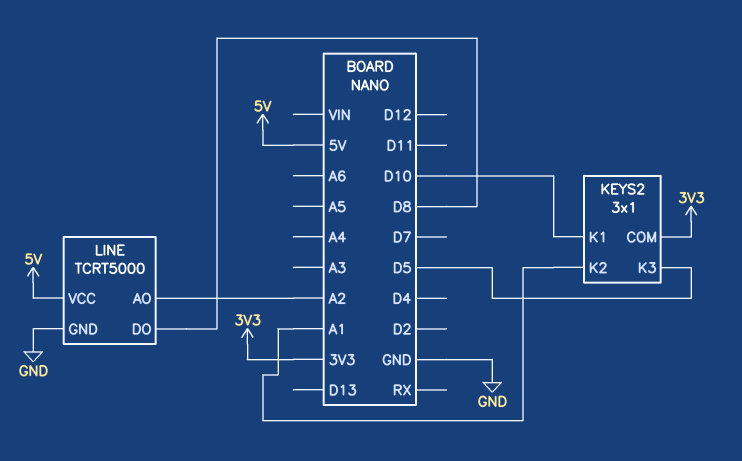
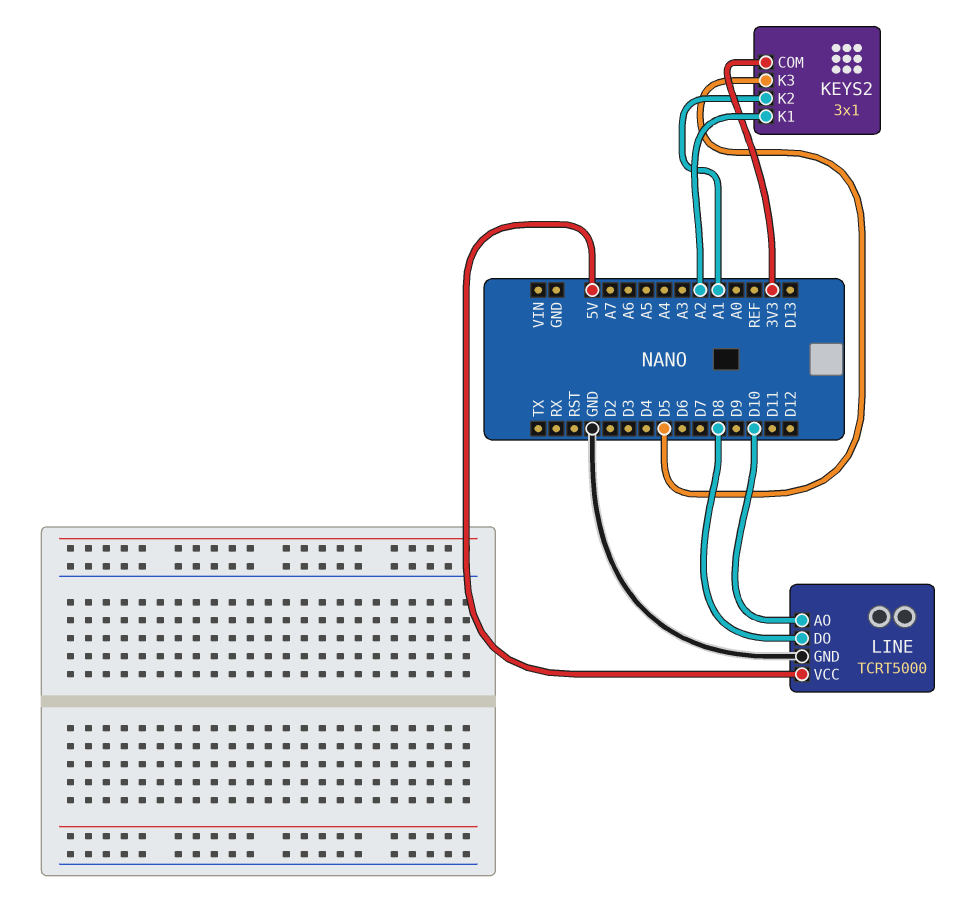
KEYS2 pin K1: D10 -> A2
LINE pin AO: A2 -> D10

